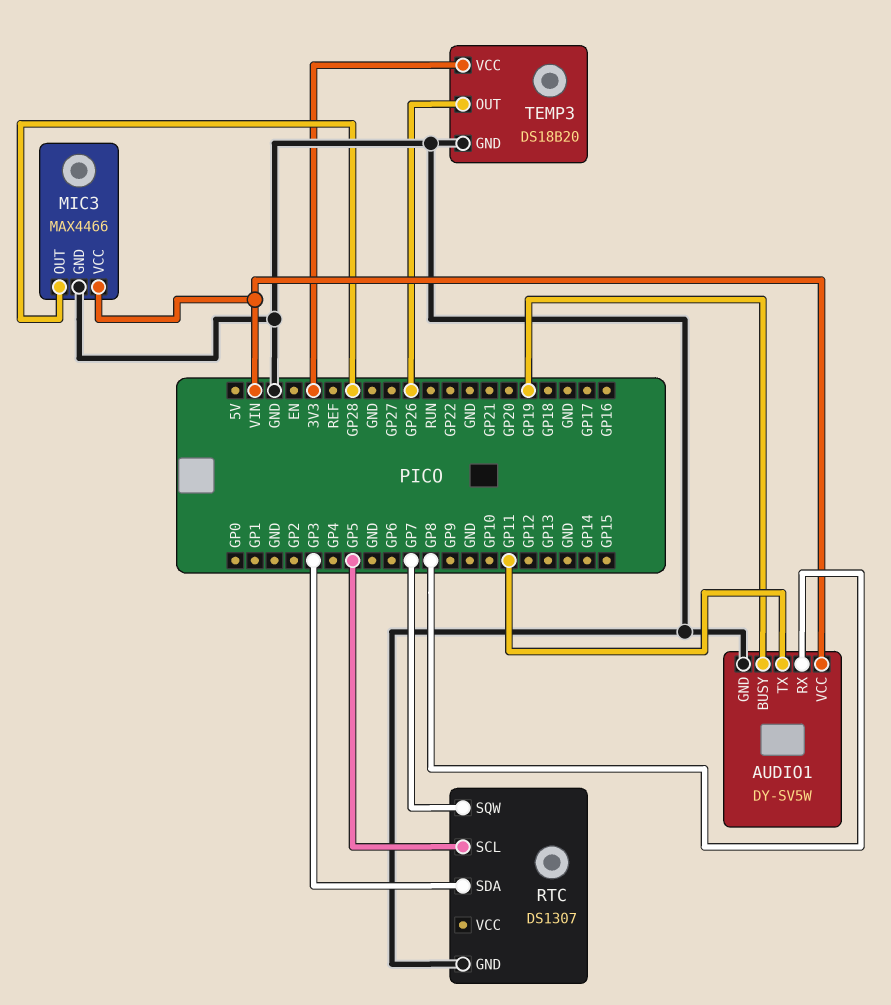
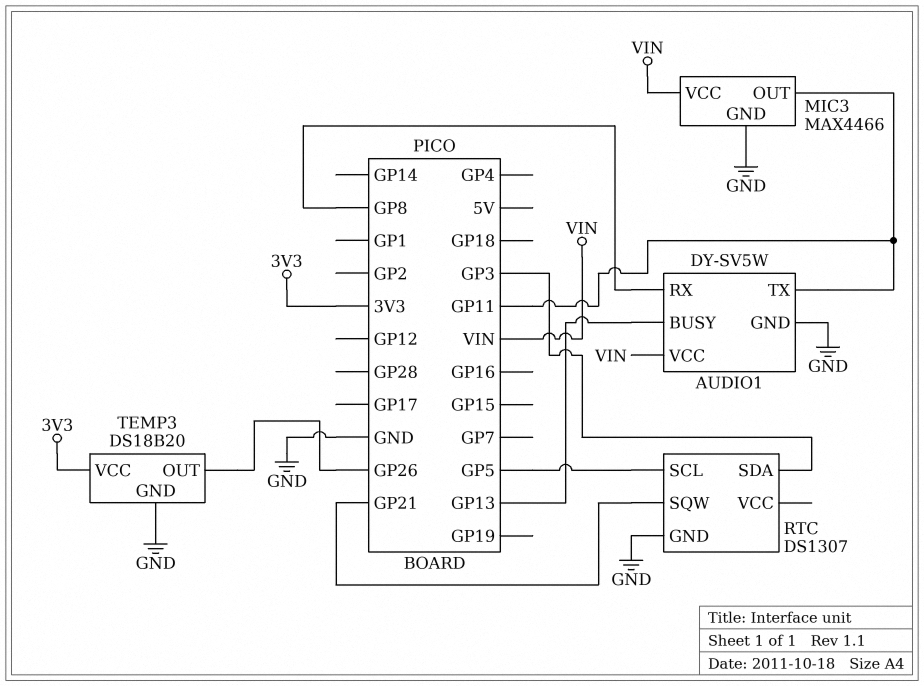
AUDIO1 pin BUSY: GP19 -> GP13
MIC3 pin OUT: GP28 -> GP11
RTC pin SQW: GP7 -> GP21

